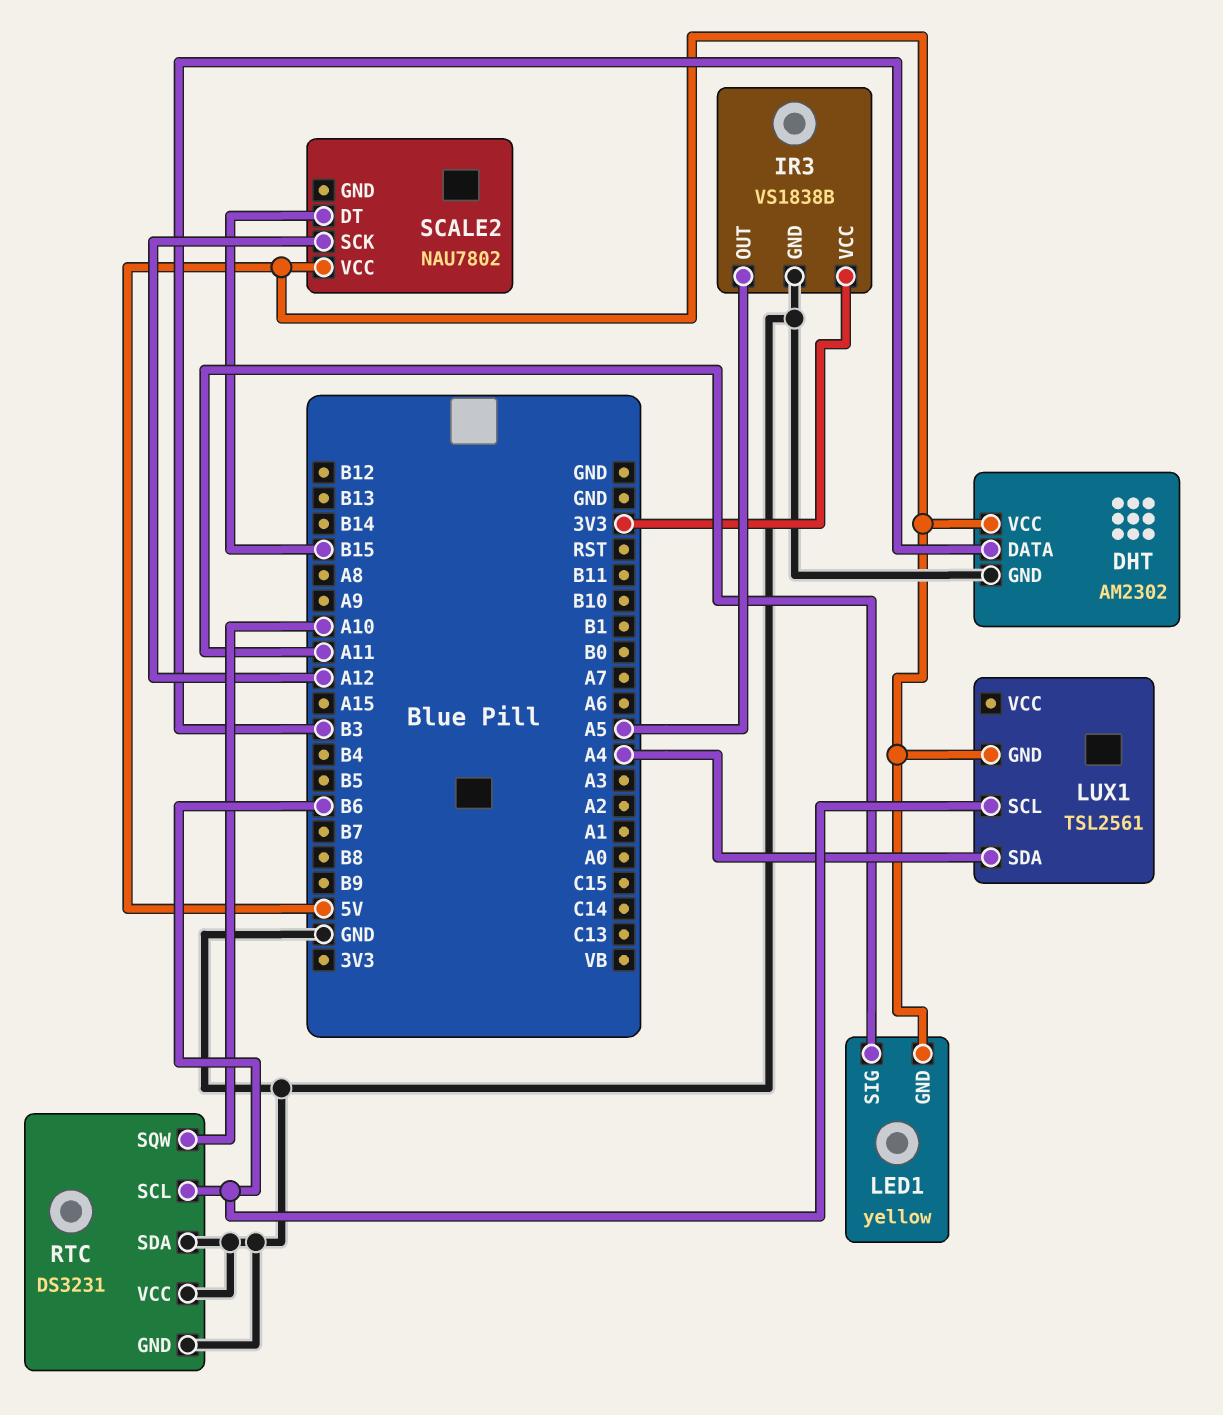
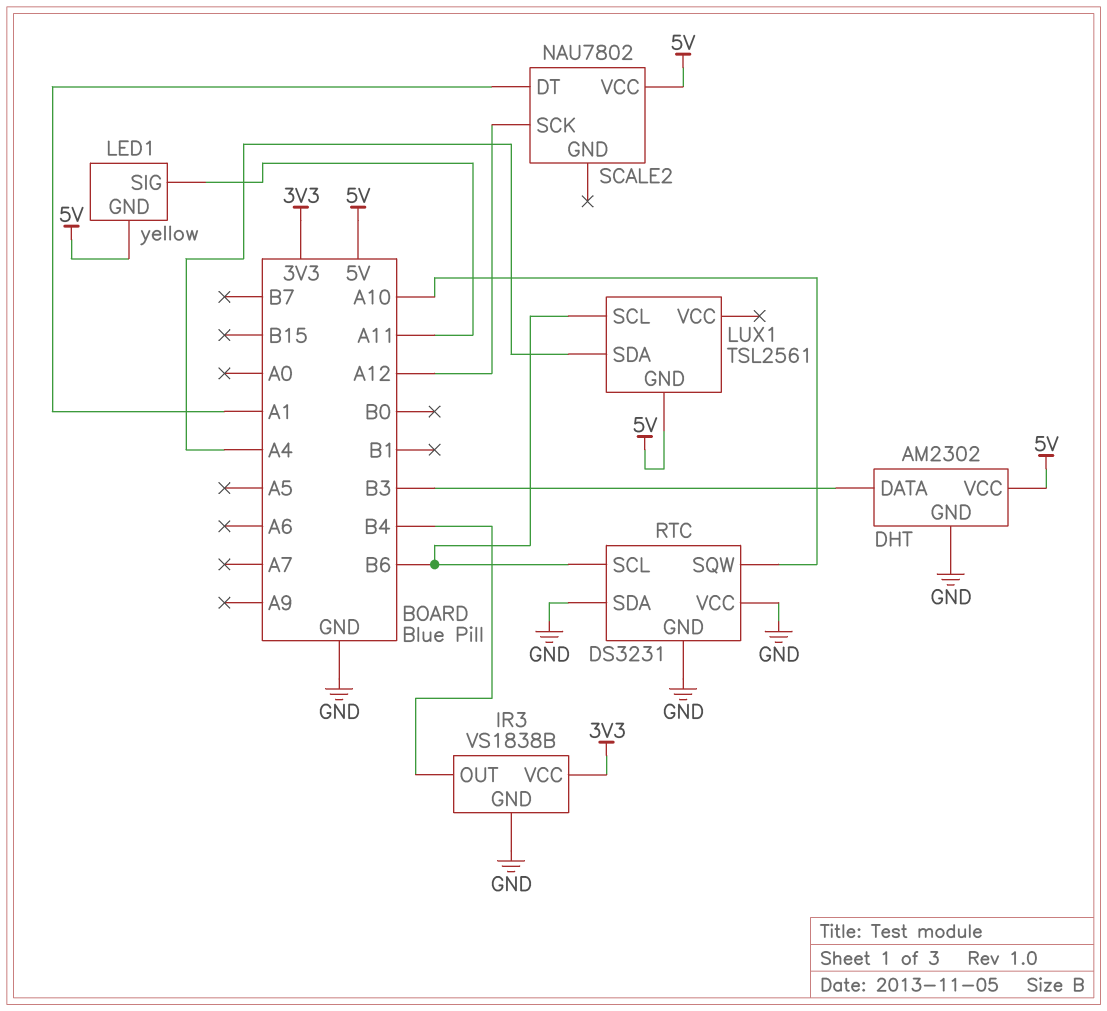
IR3 pin OUT: A5 -> B4
SCALE2 pin DT: B15 -> A1

